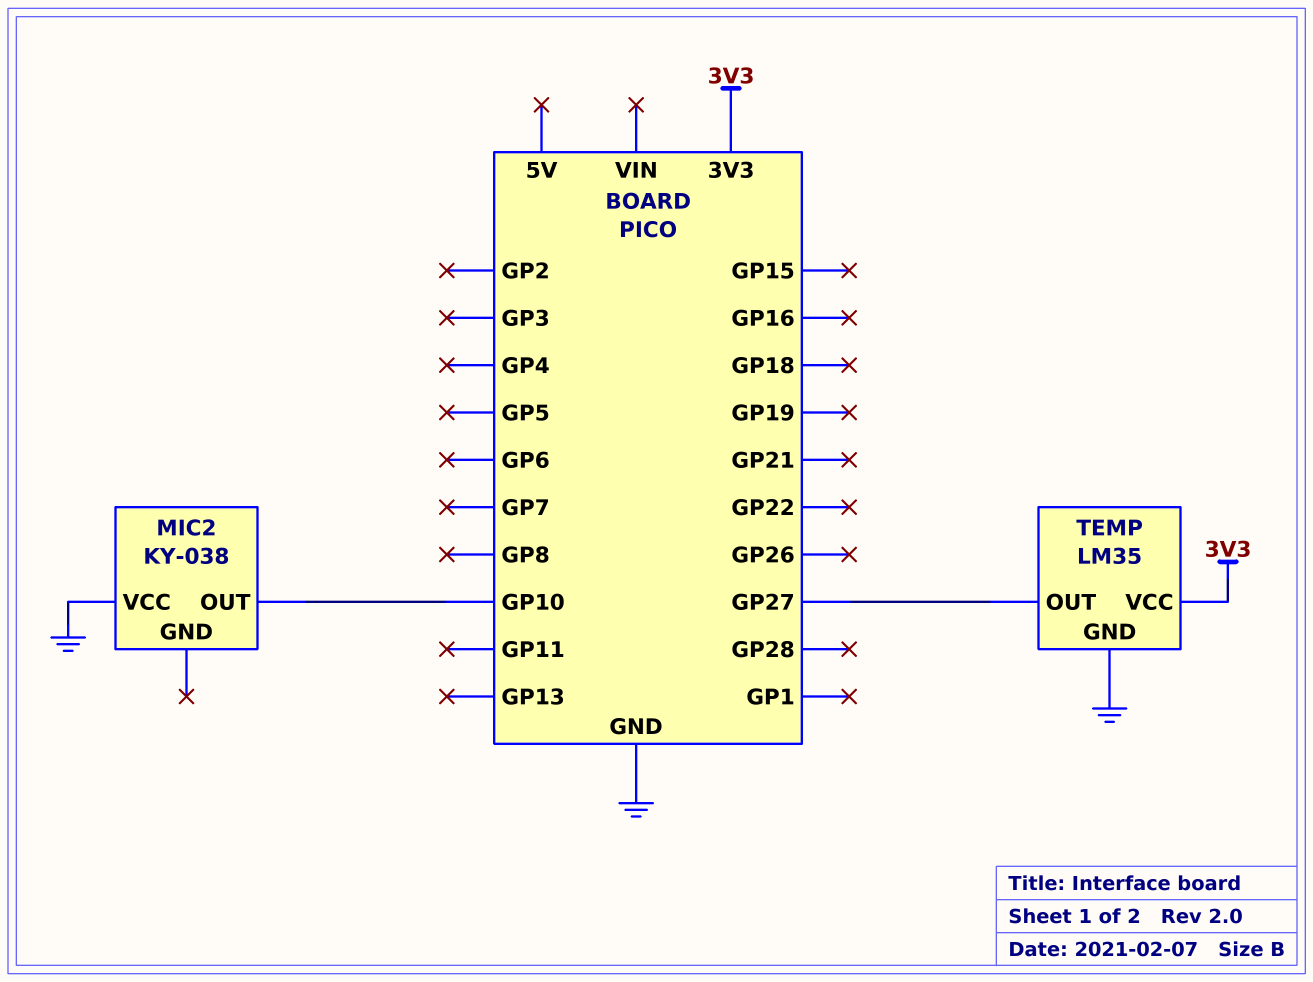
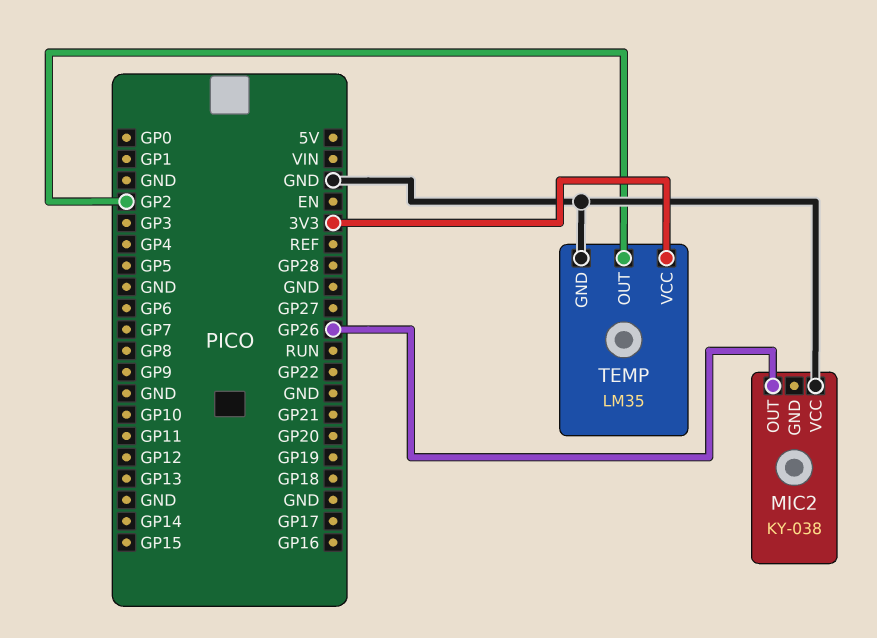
MIC2 pin OUT: GP10 -> GP26
TEMP pin OUT: GP27 -> GP2

